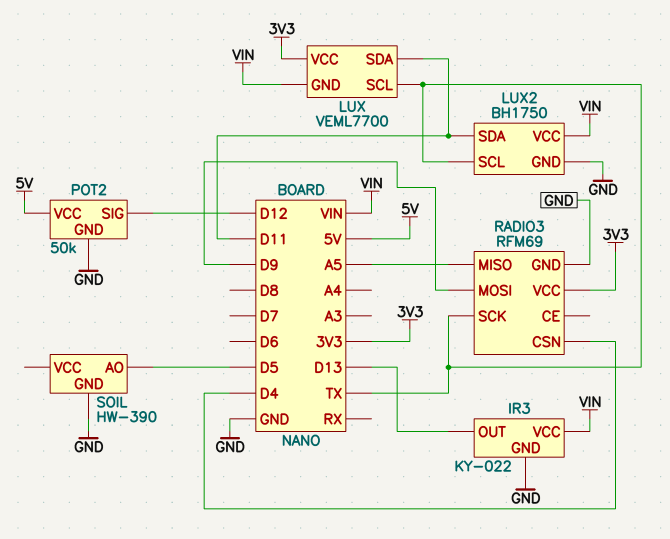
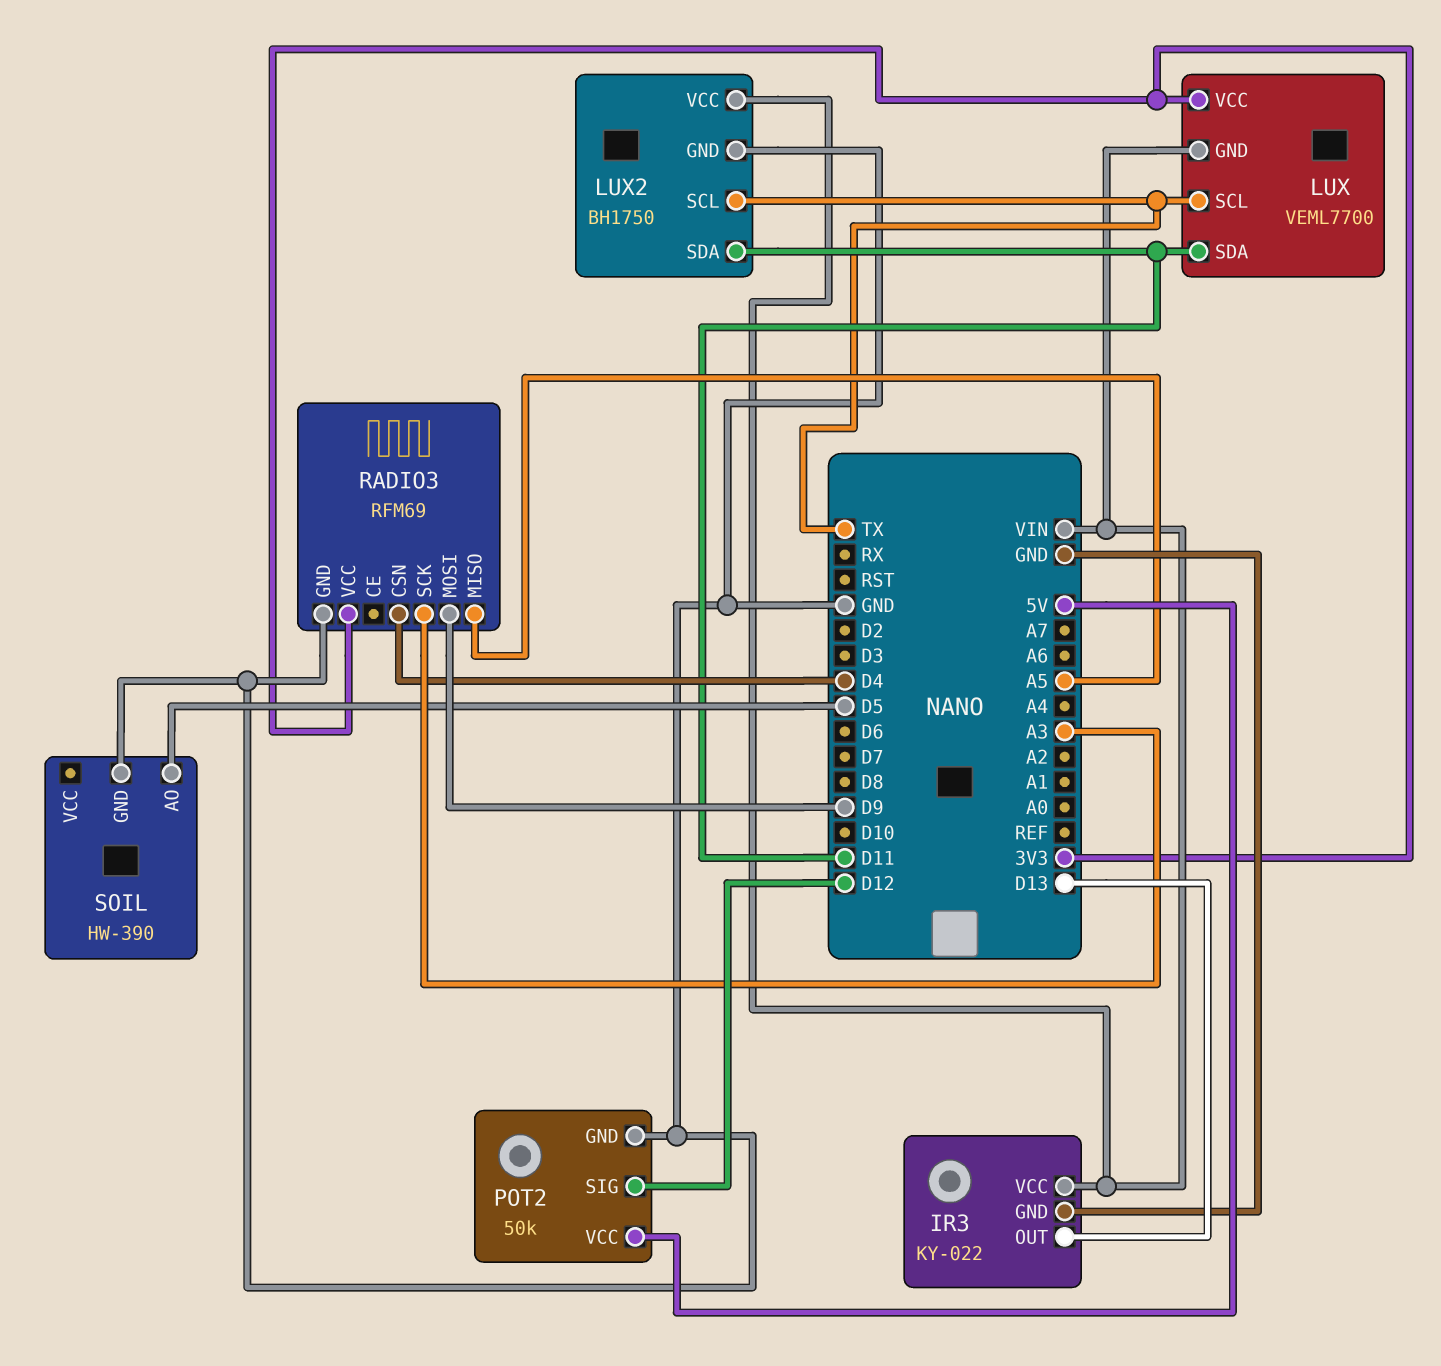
RADIO3 pin SCK: TX -> A3

